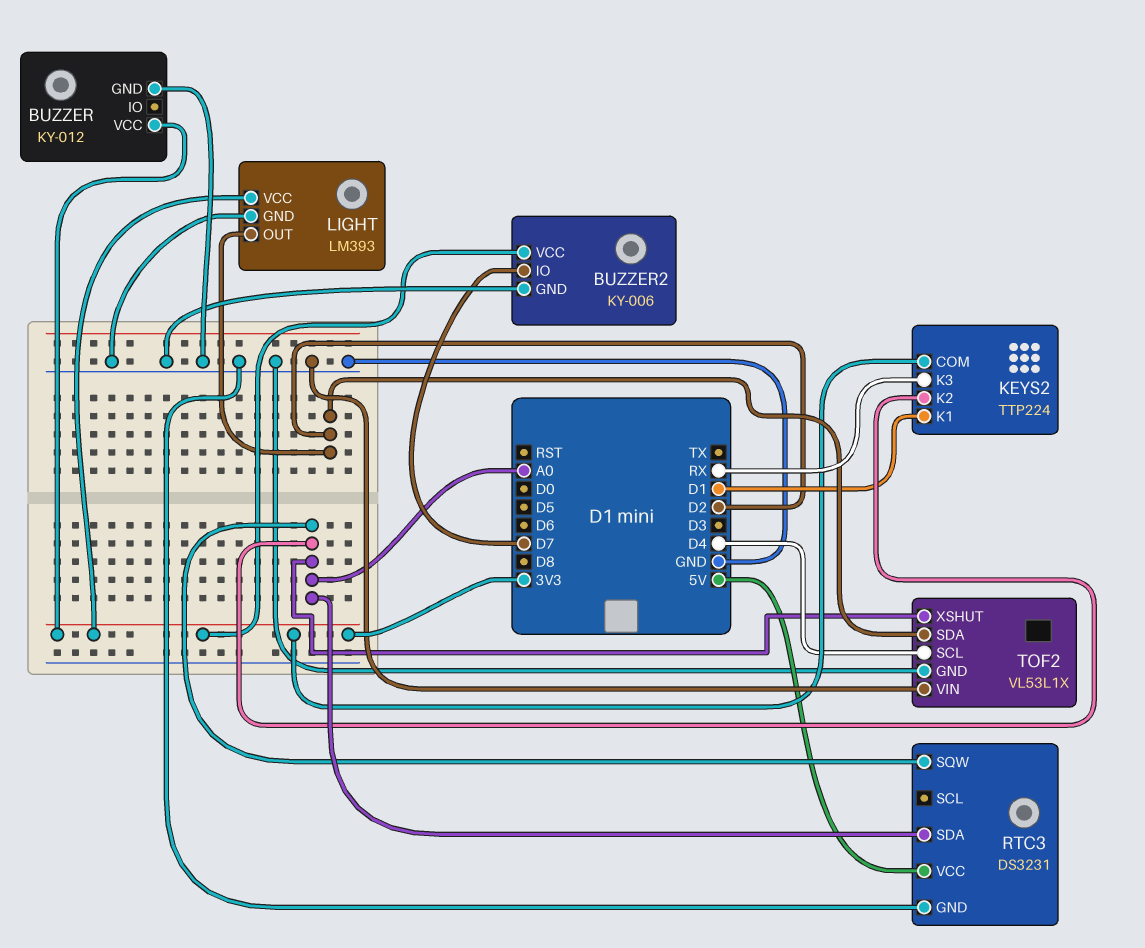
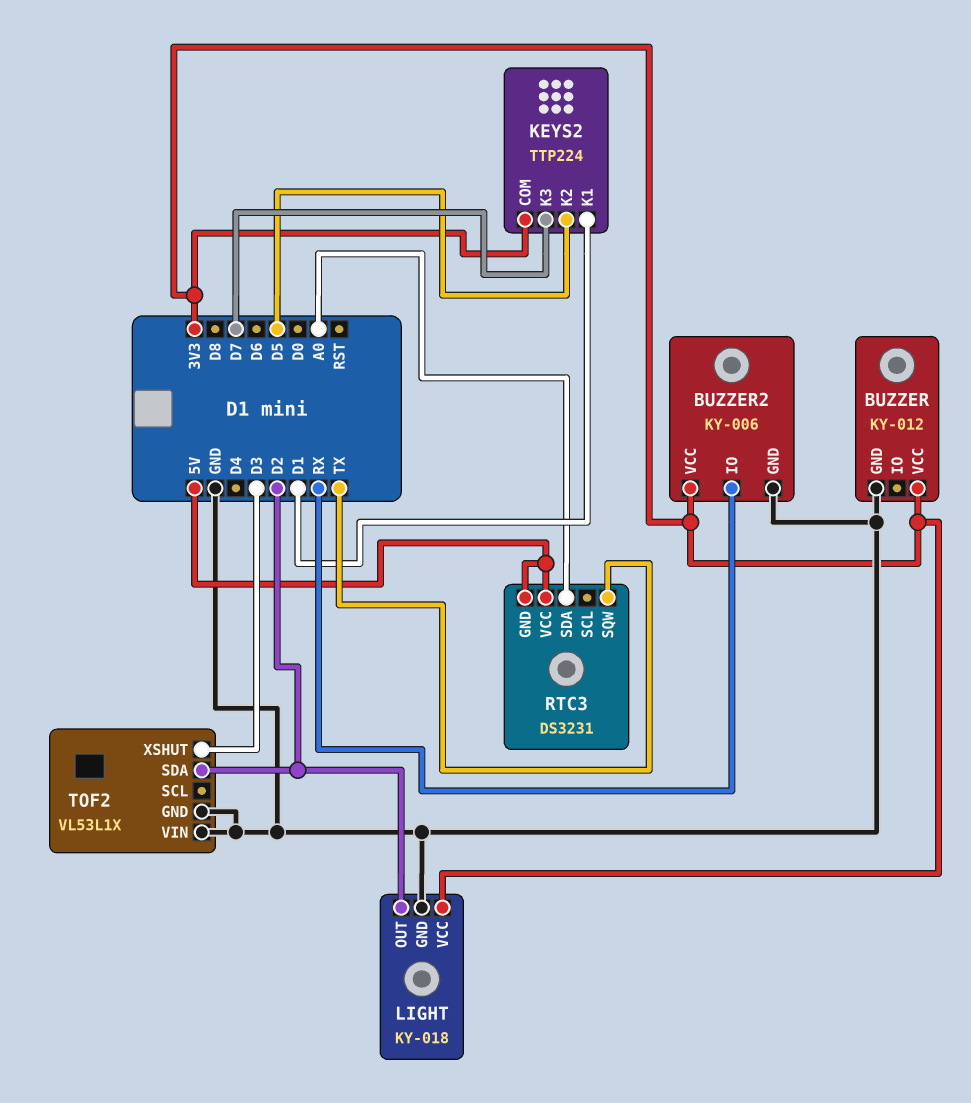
BUZZER2 pin IO: D7 -> RX
KEYS2 pin K2: A0 -> D5
KEYS2 pin K3: RX -> D7
LIGHT: LM393 -> KY-018
RTC3 pin GND: GND -> 5V
RTC3 pin SQW: A0 -> TX
TOF2 pin SCL: D4 -> none
TOF2 pin XSHUT: A0 -> D3

